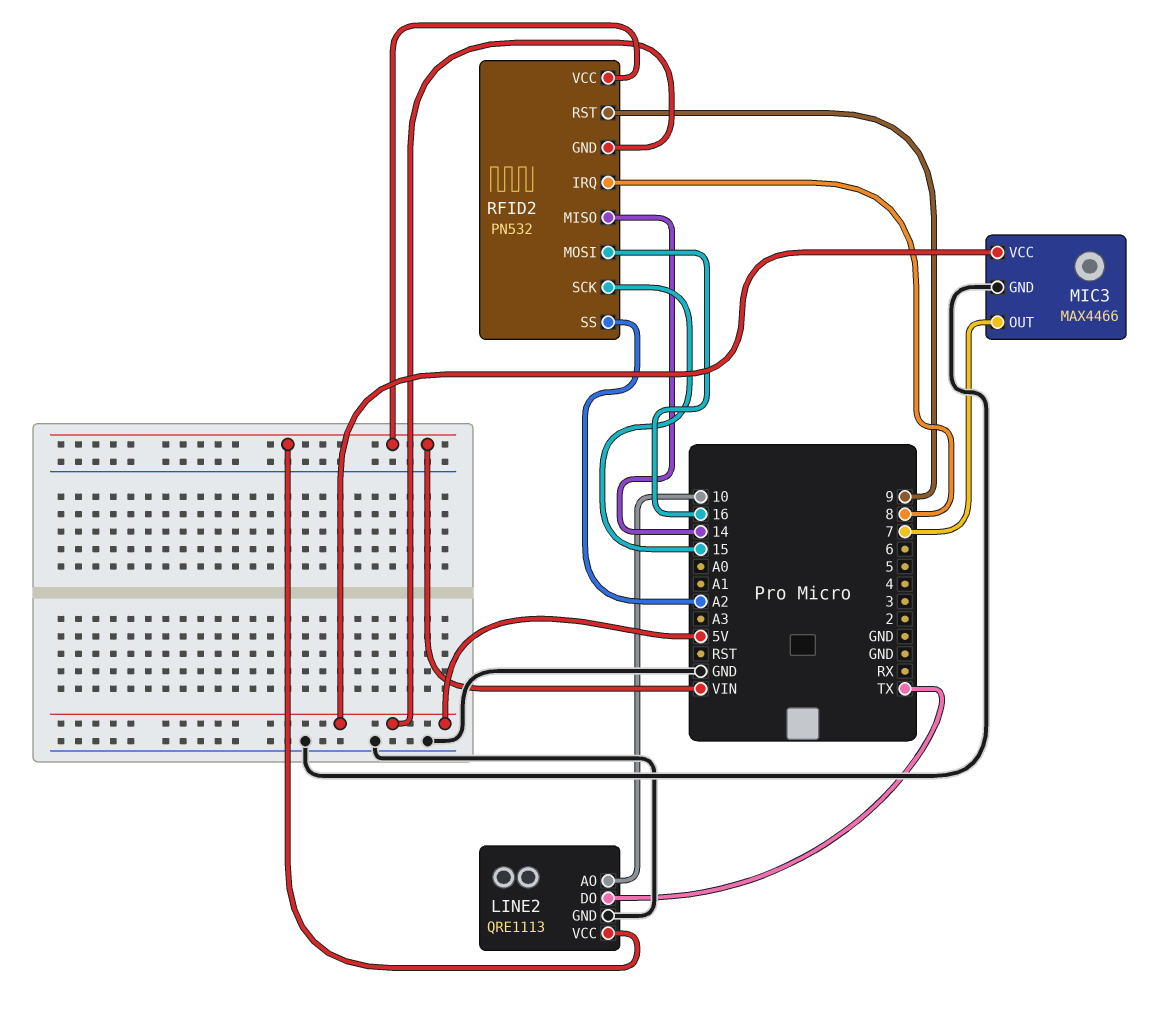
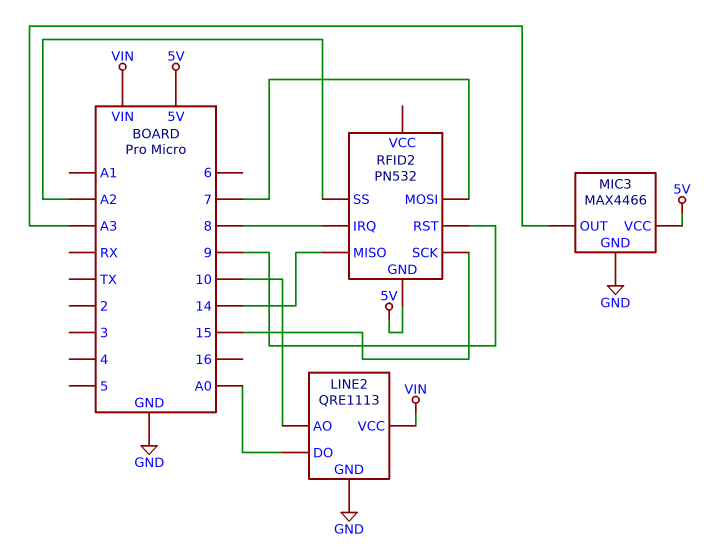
LINE2 pin DO: TX -> A0
MIC3 pin OUT: 7 -> A3
RFID2 pin MOSI: 16 -> 7
RFID2 pin VCC: VIN -> none

